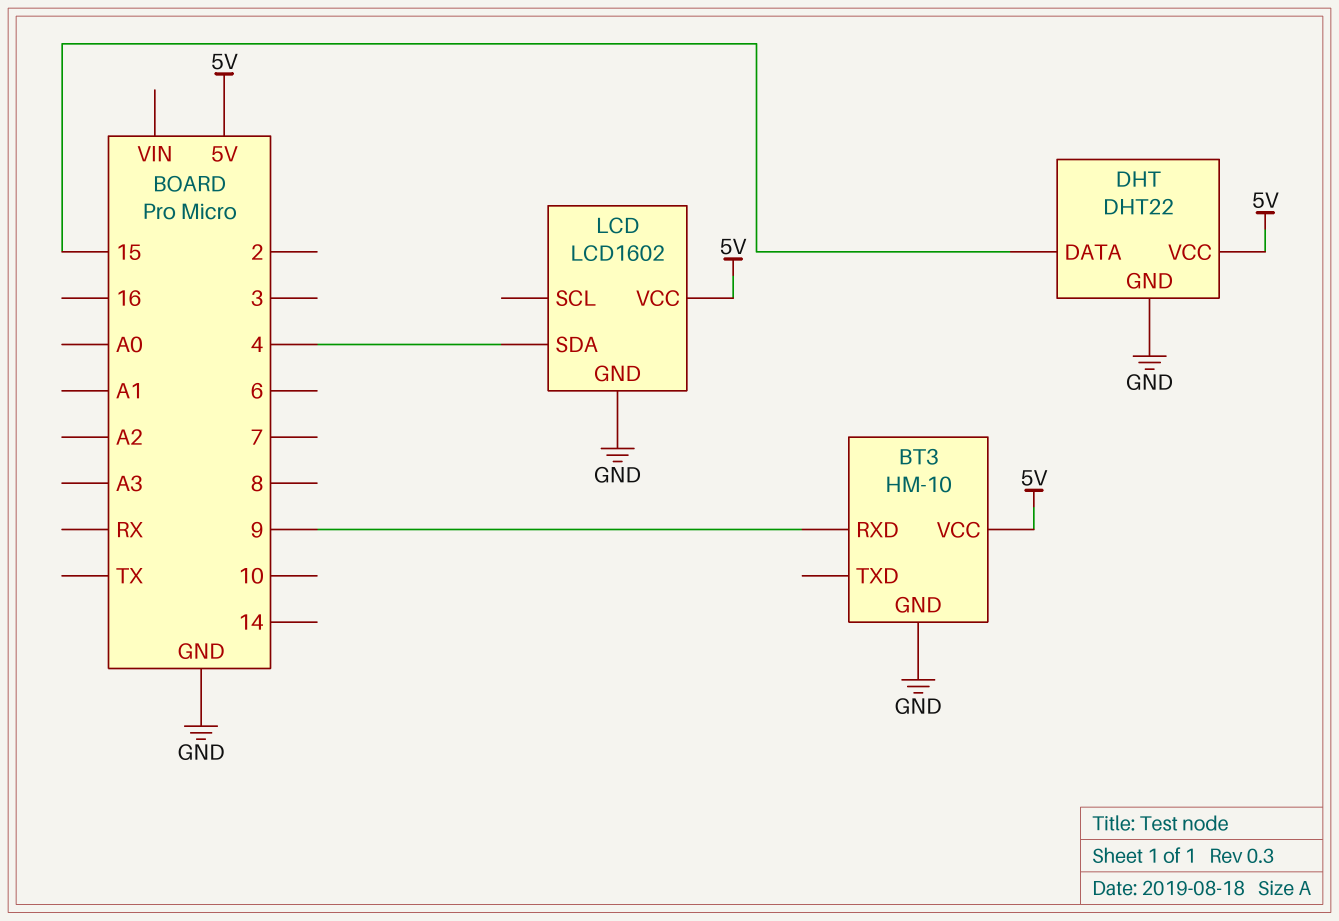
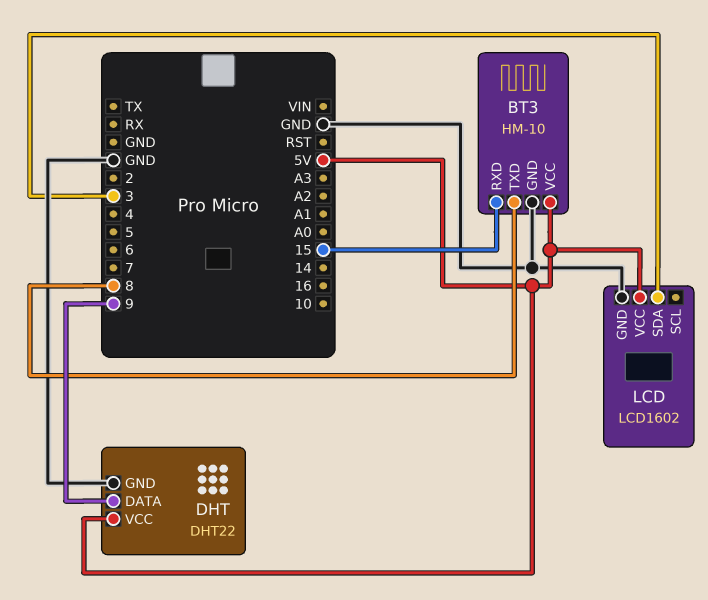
BT3 pin RXD: 9 -> 15
BT3 pin TXD: none -> 8
DHT pin DATA: 15 -> 9
LCD pin SDA: 4 -> 3

